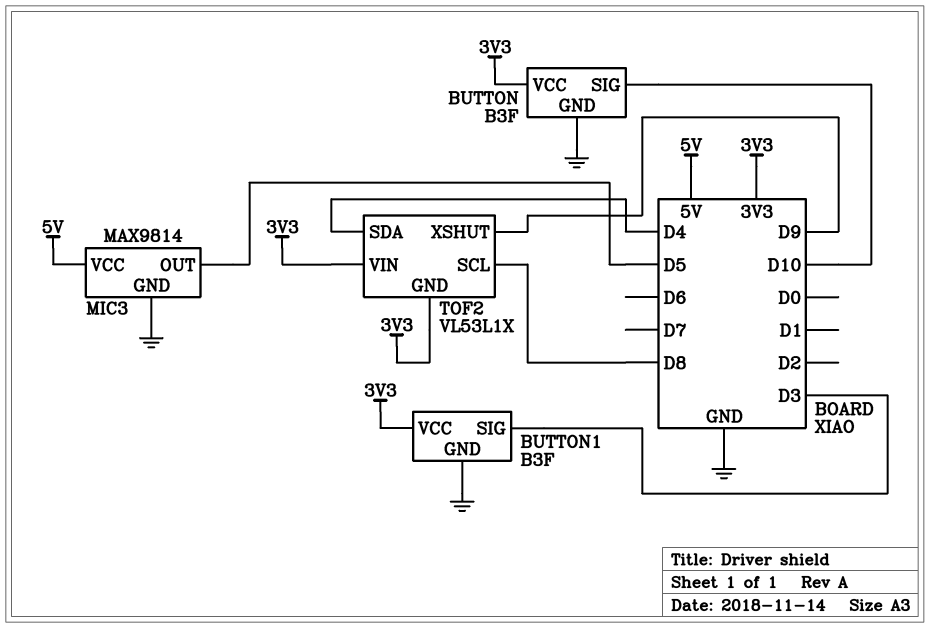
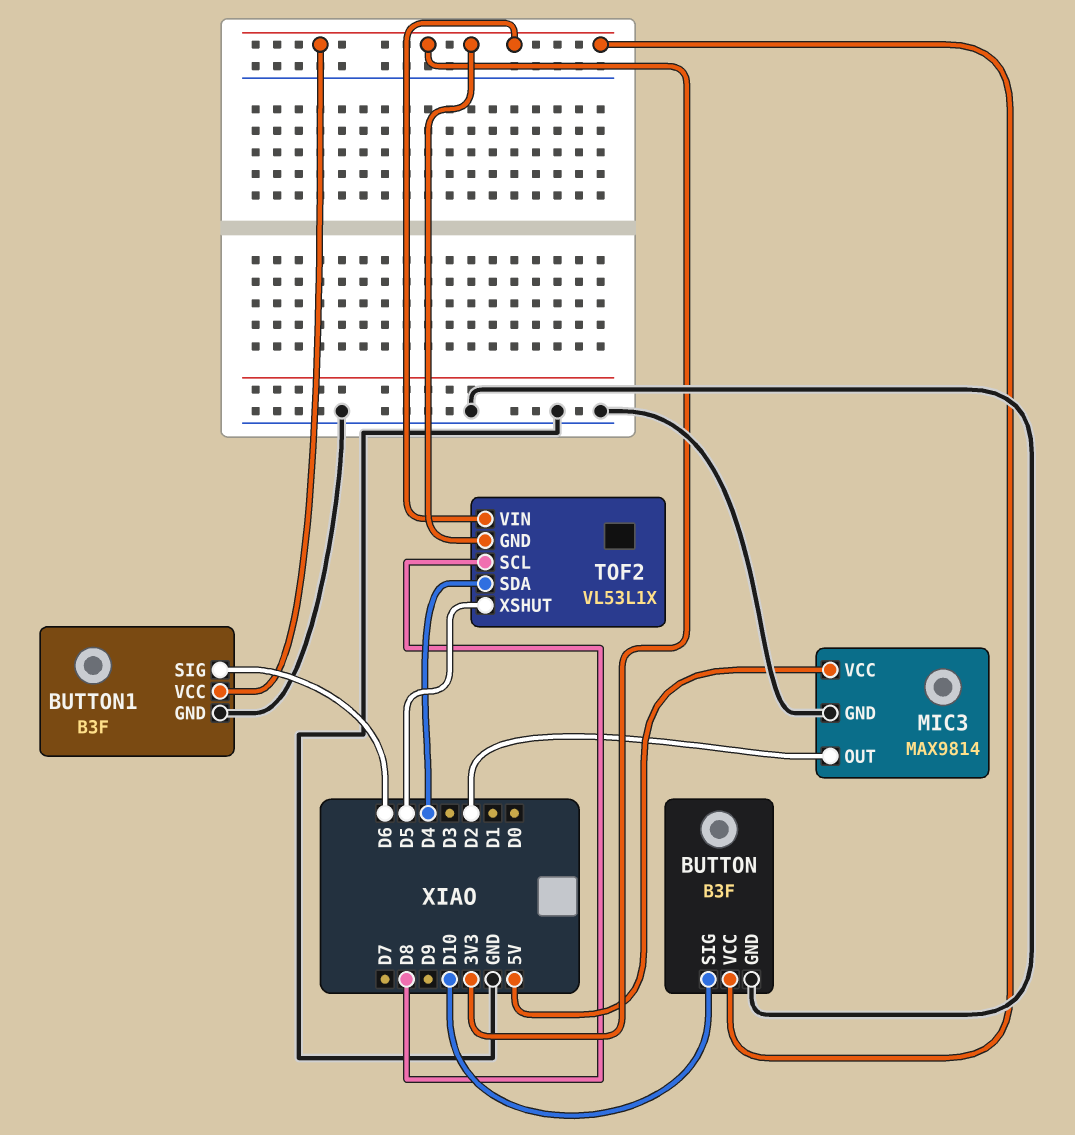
BUTTON1 pin SIG: D3 -> D6
MIC3 pin OUT: D5 -> D2
TOF2 pin XSHUT: D9 -> D5

